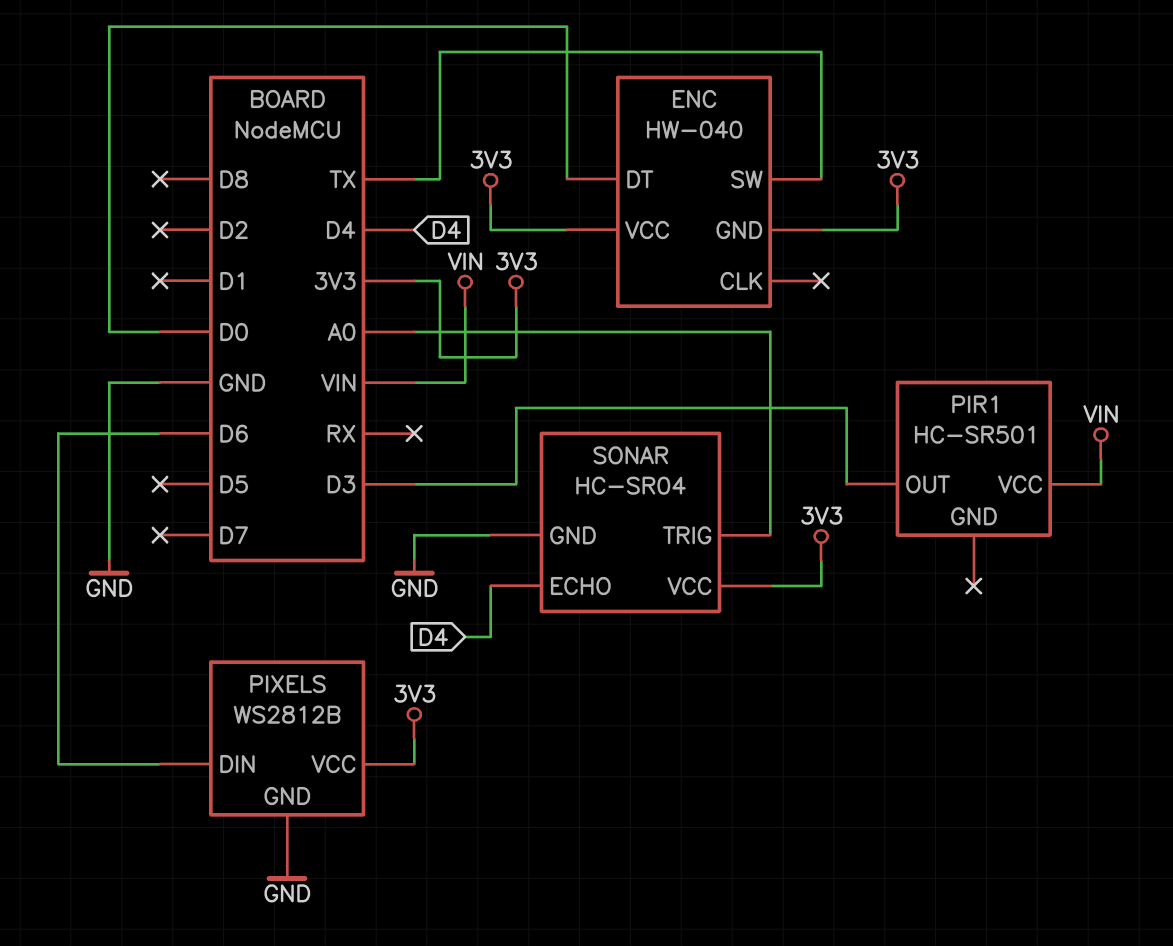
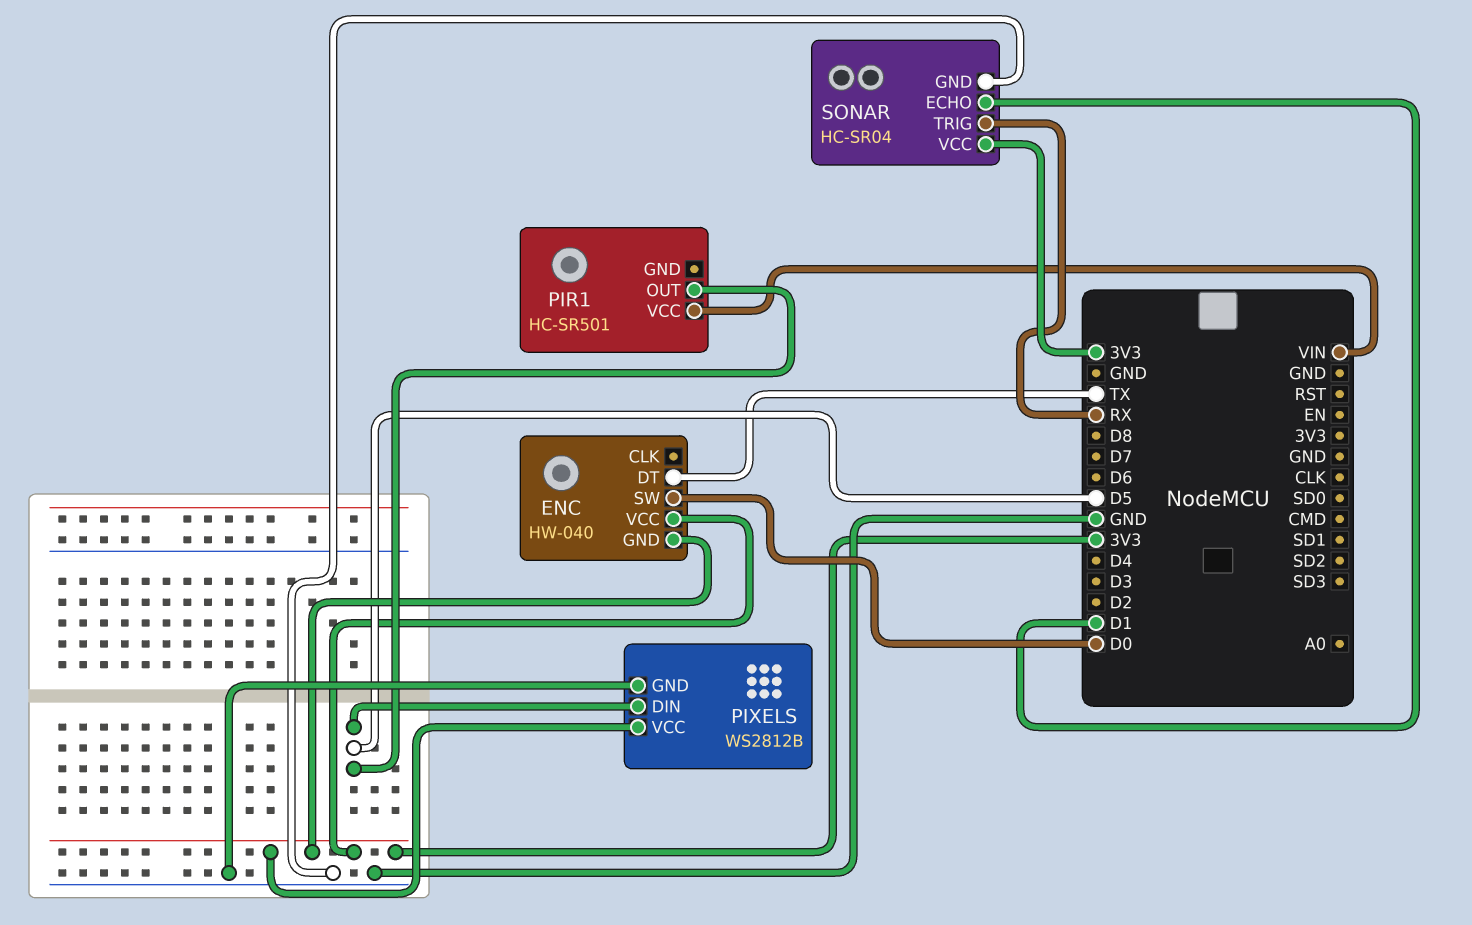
ENC pin DT: D0 -> TX
ENC pin SW: TX -> D0
PIR1 pin OUT: D3 -> D5
PIXELS pin DIN: D6 -> D5
SONAR pin ECHO: D4 -> D1
SONAR pin TRIG: A0 -> RX

